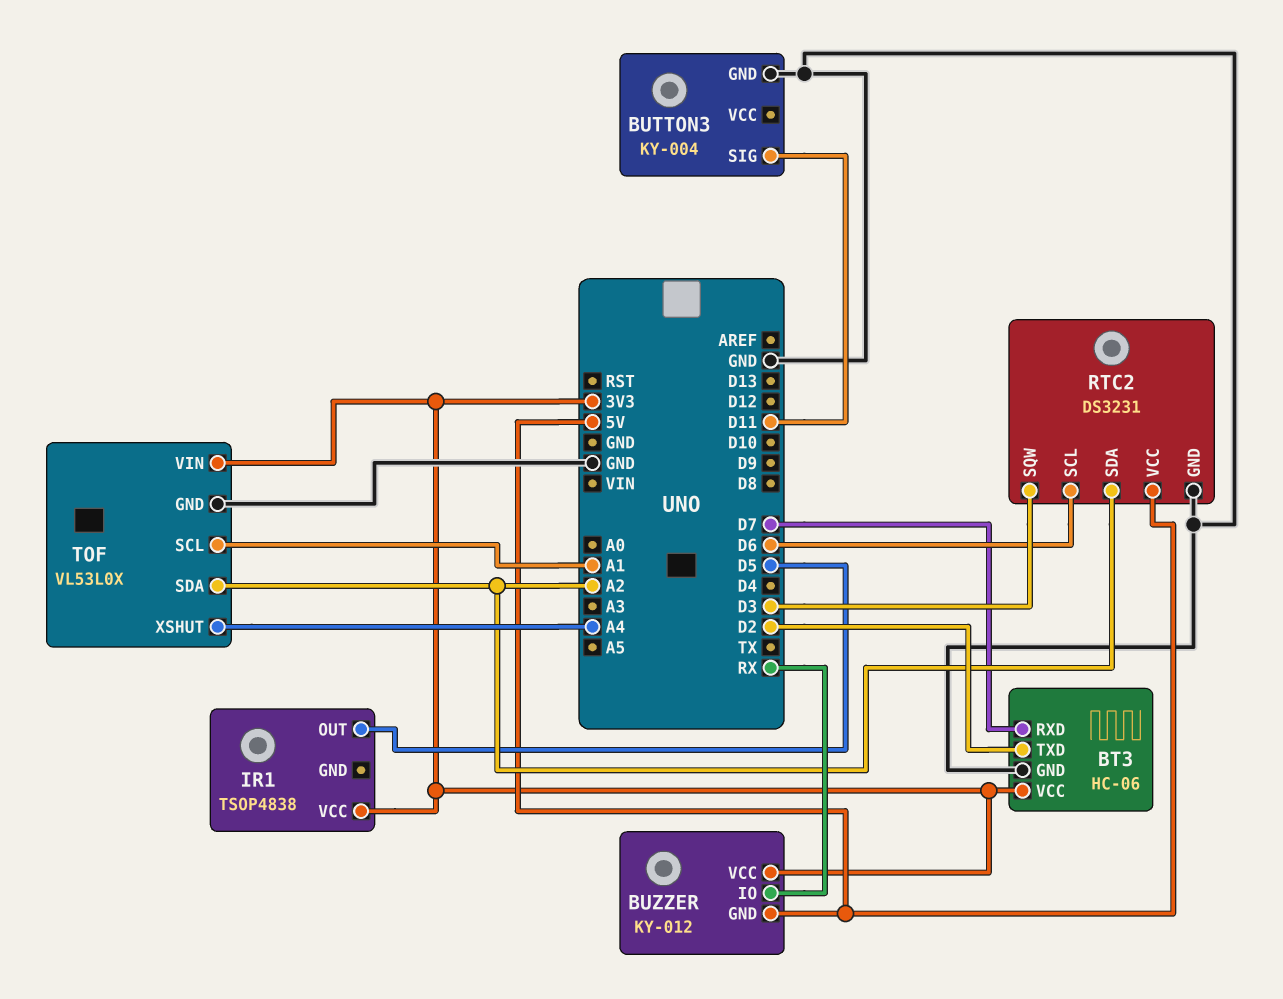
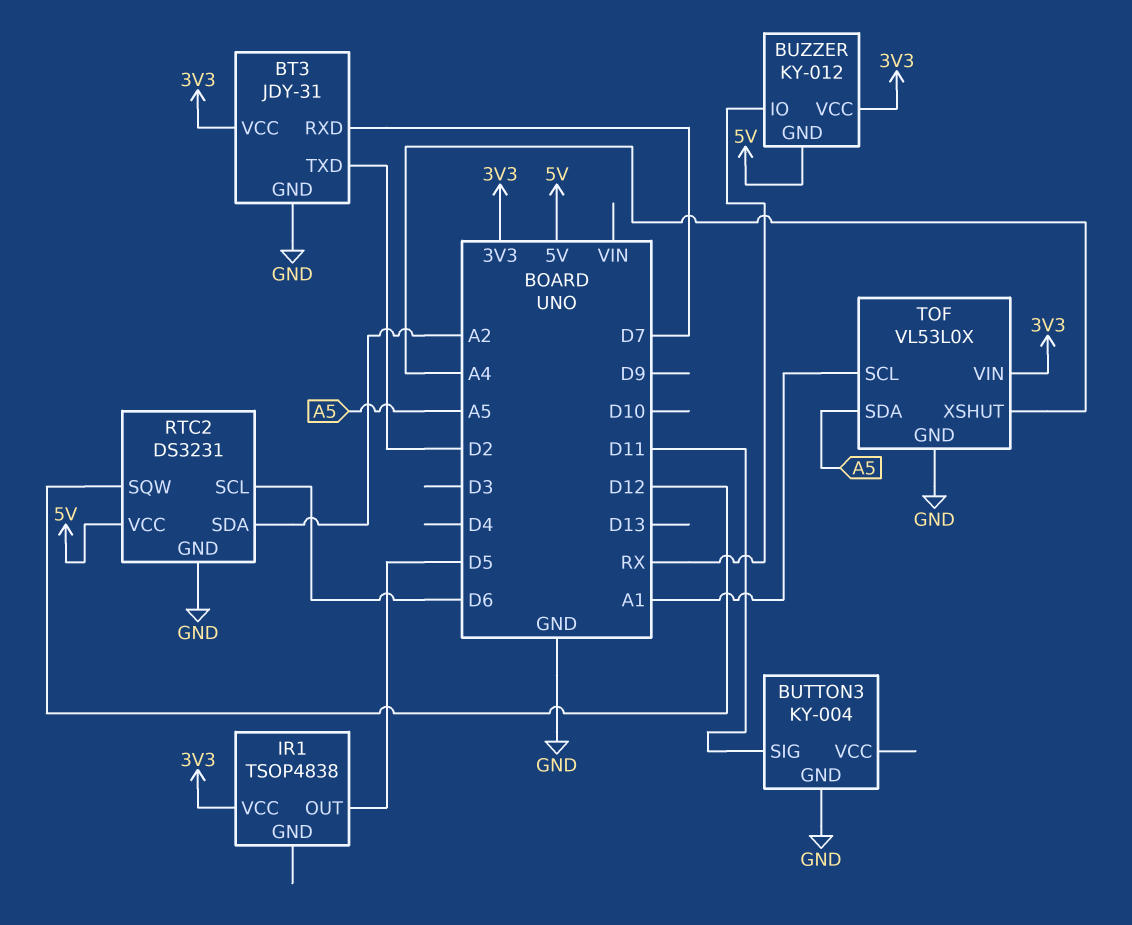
BT3: HC-06 -> JDY-31
RTC2 pin SQW: D3 -> D12
TOF pin SDA: A2 -> A5

